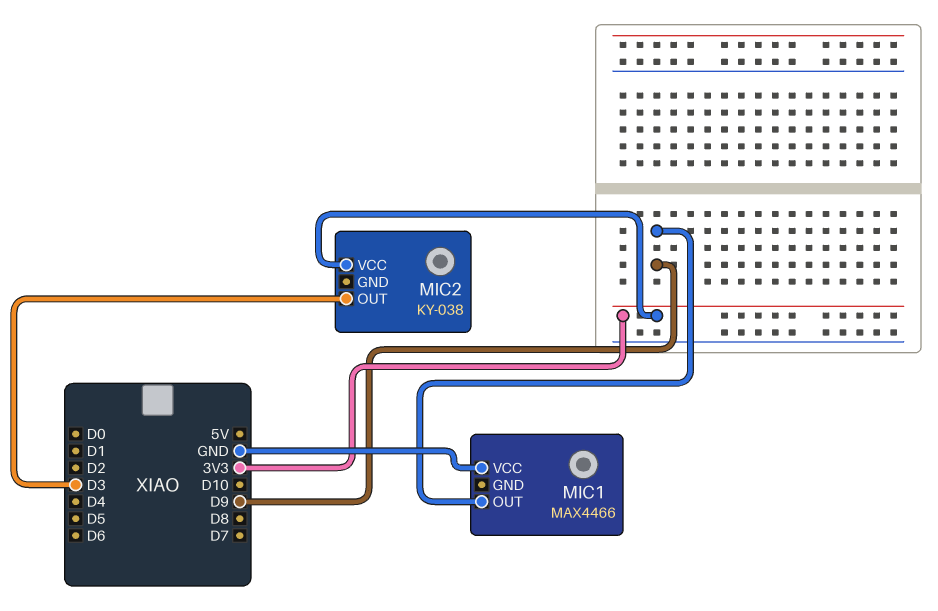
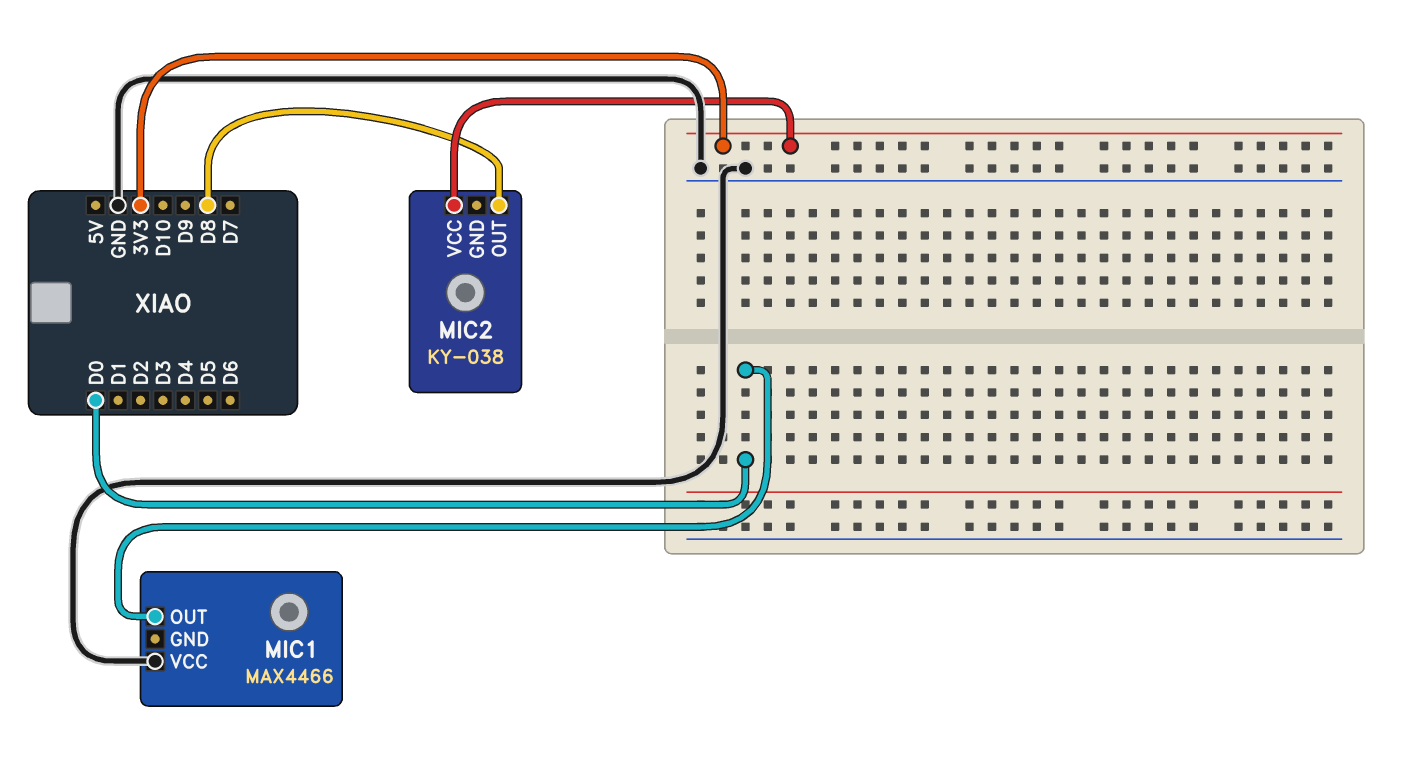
MIC1 pin OUT: D9 -> D0
MIC2 pin OUT: D3 -> D8

